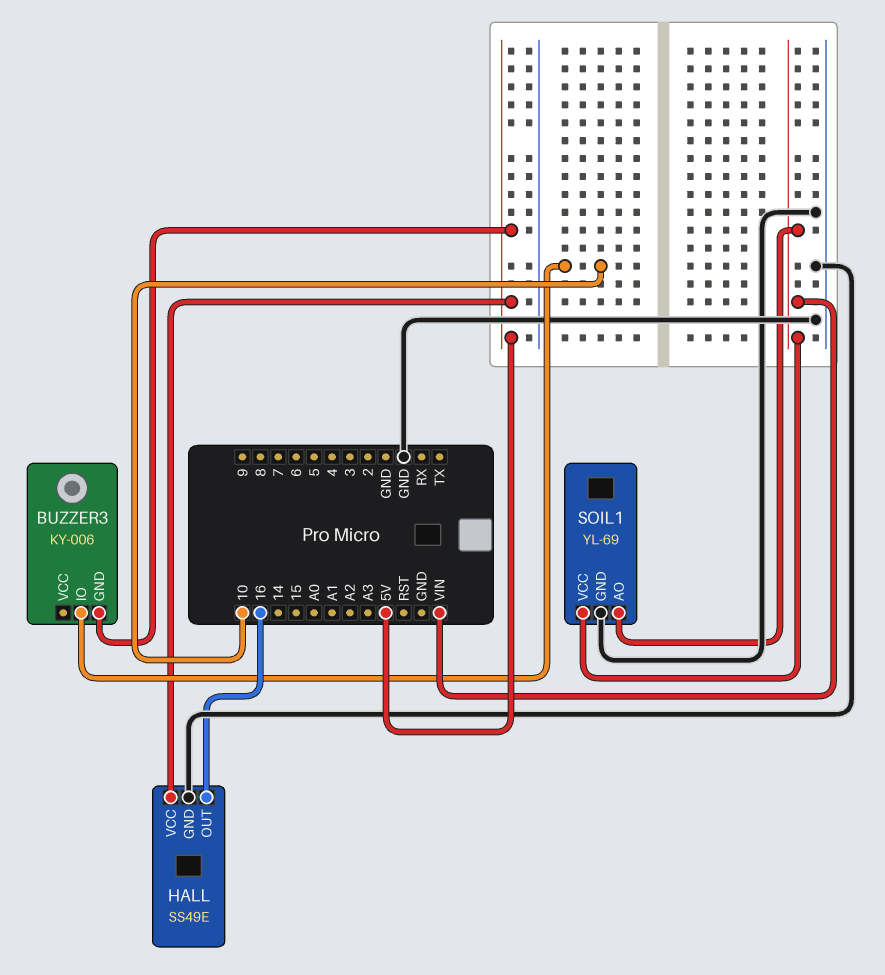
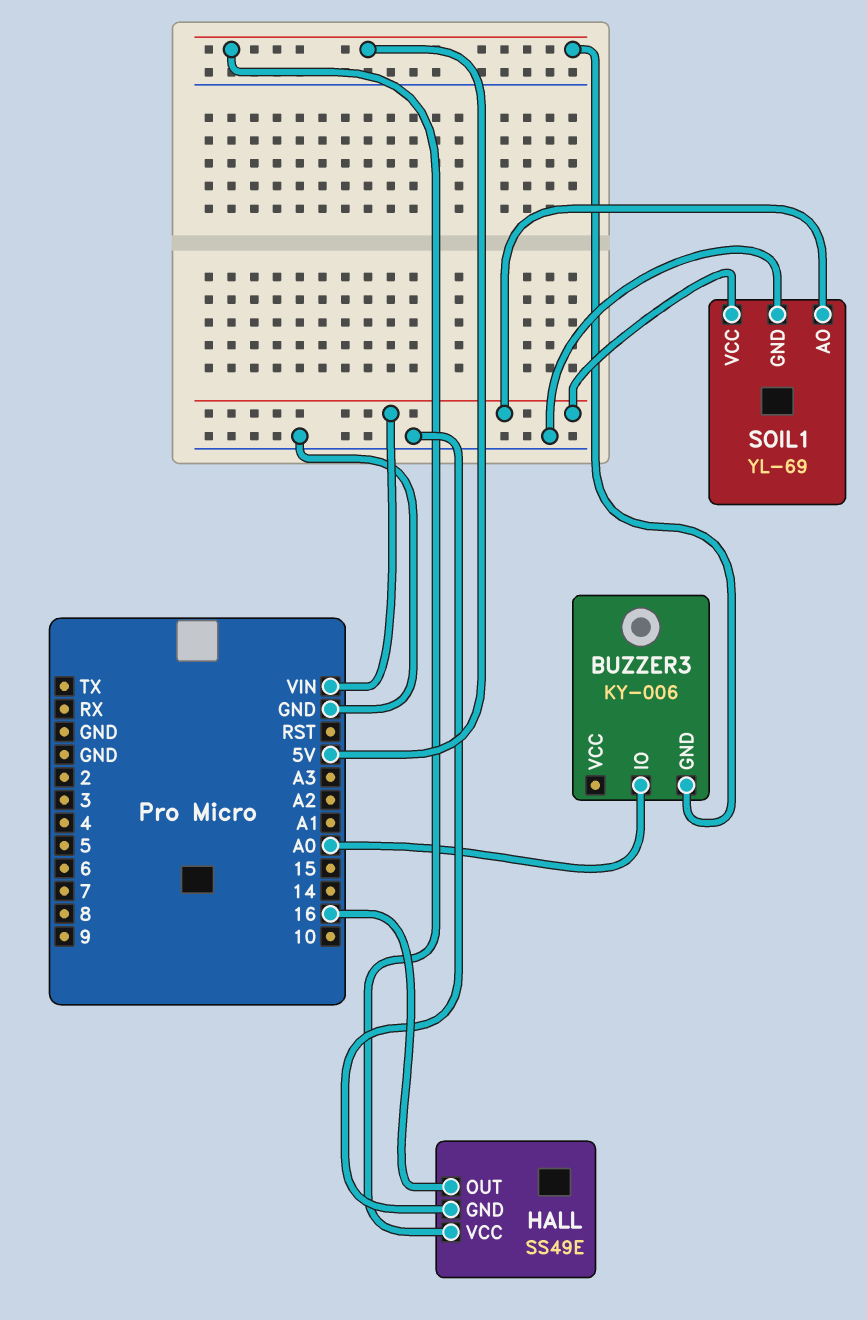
BUZZER3 pin IO: 10 -> A0

